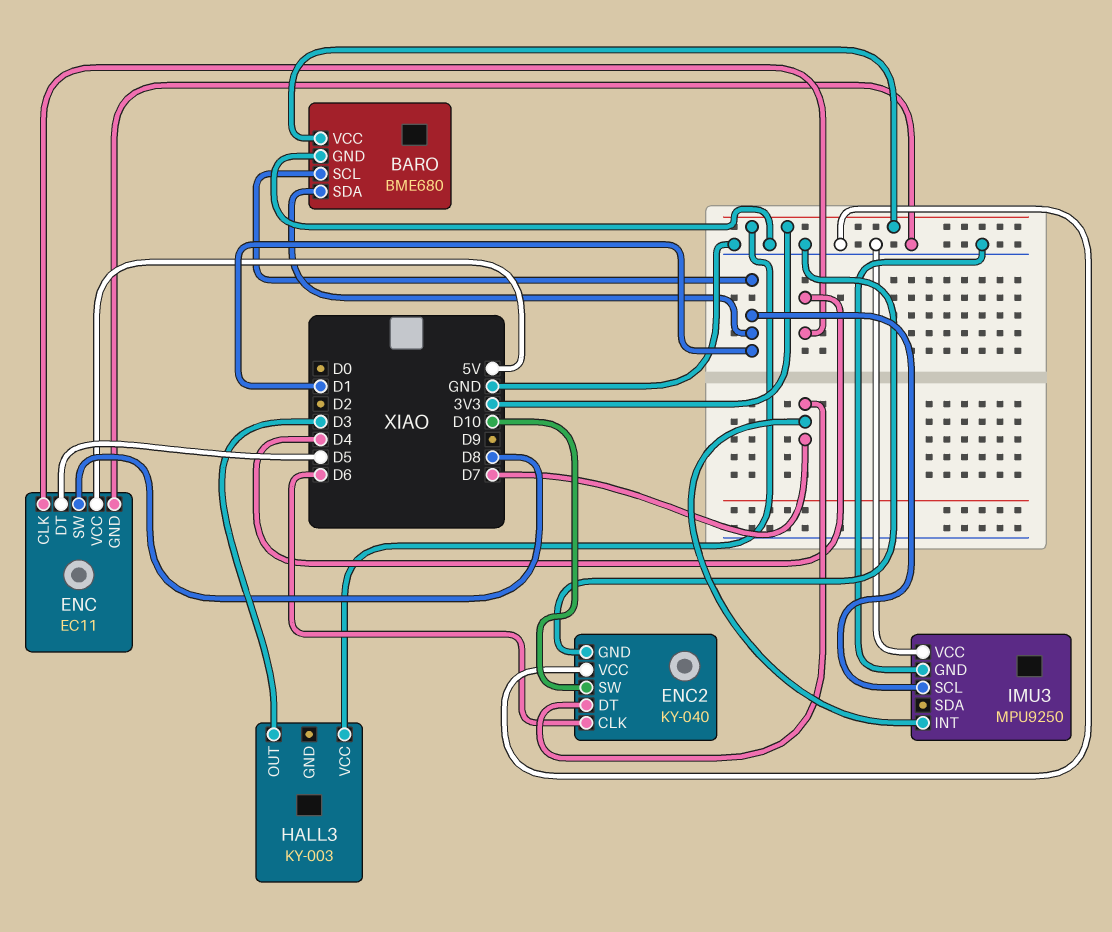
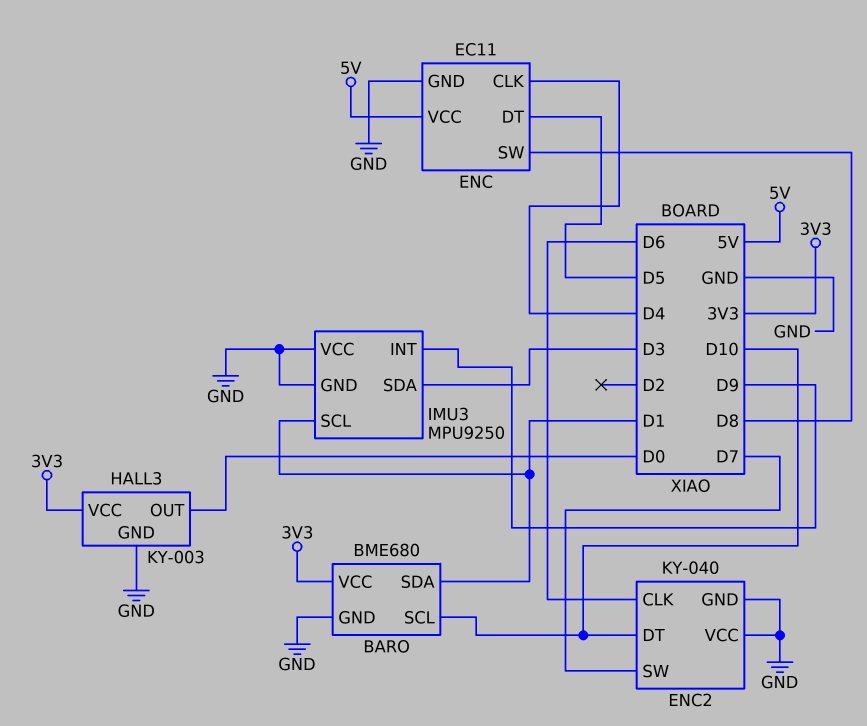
BARO pin SCL: D1 -> D10
ENC2 pin DT: D7 -> D10
ENC2 pin SW: D10 -> D7
HALL3 pin GND: none -> GND
HALL3 pin OUT: D3 -> D0
IMU3 pin INT: D7 -> D9
IMU3 pin SDA: none -> D3

